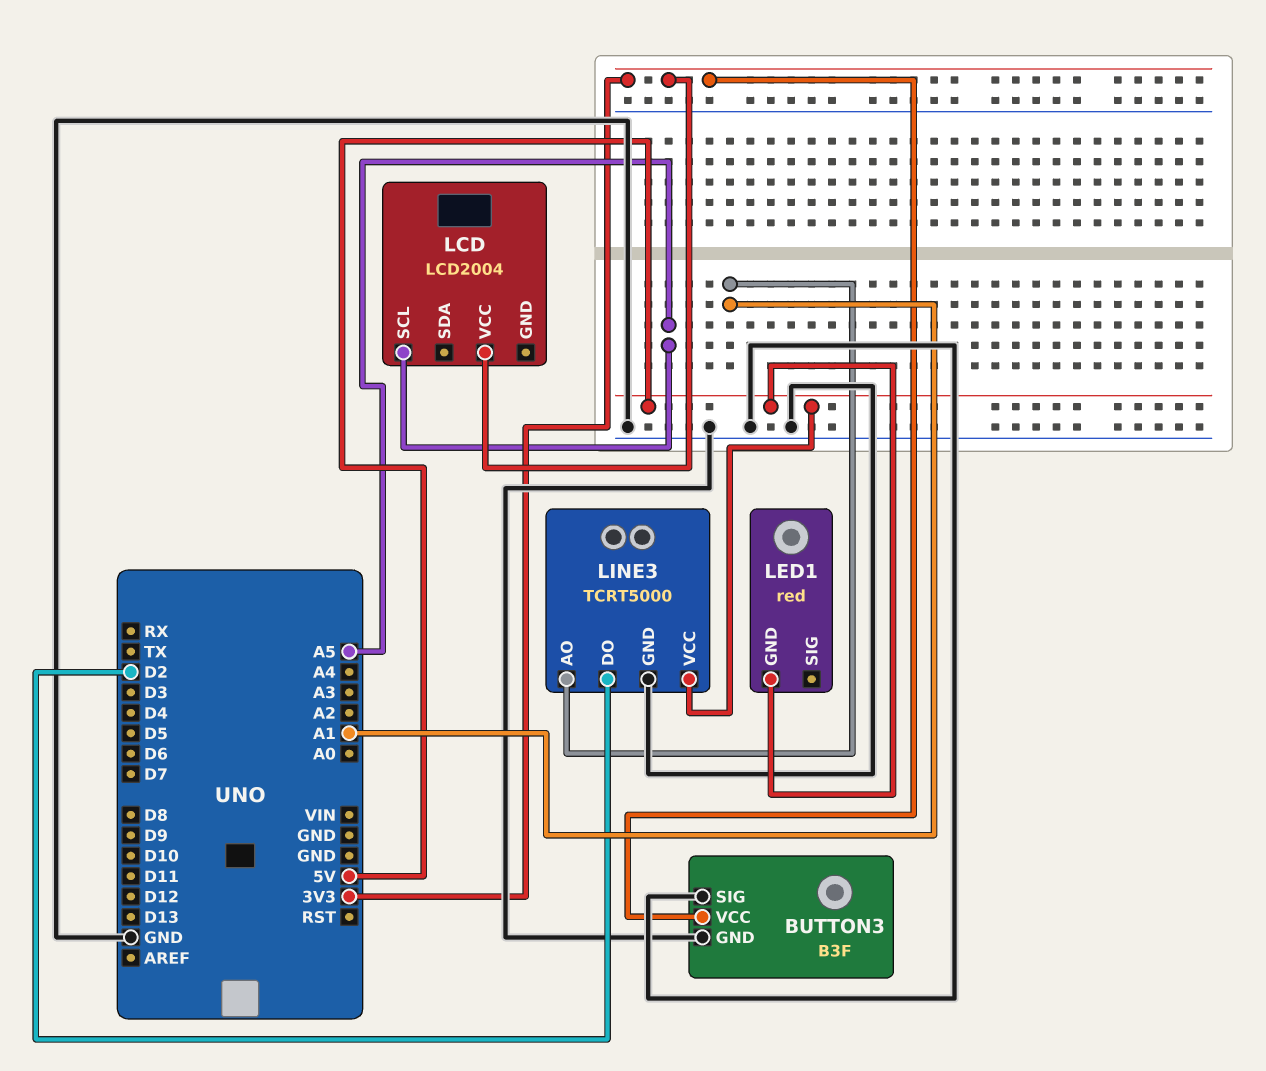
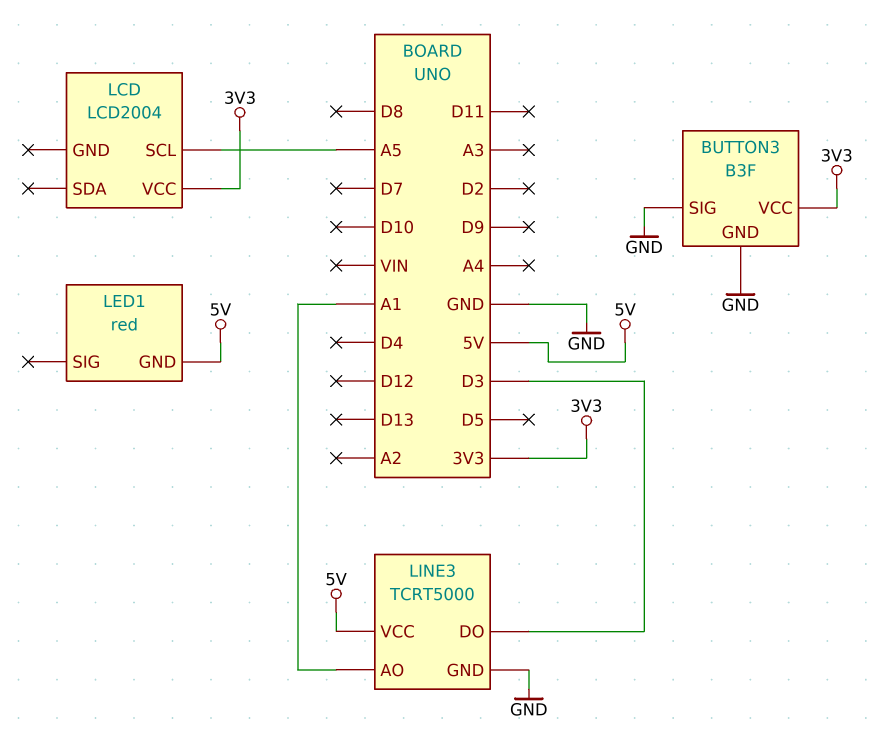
LINE3 pin DO: D2 -> D3

